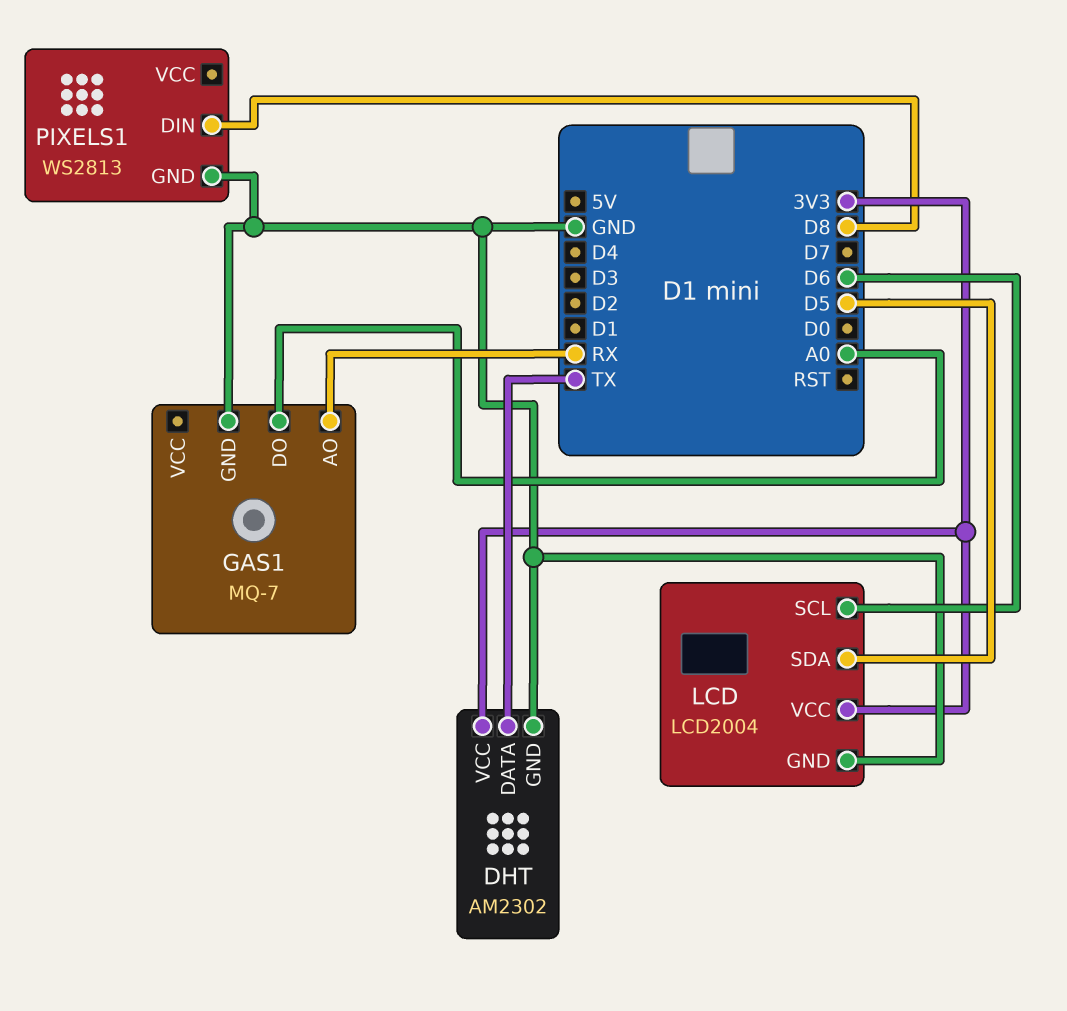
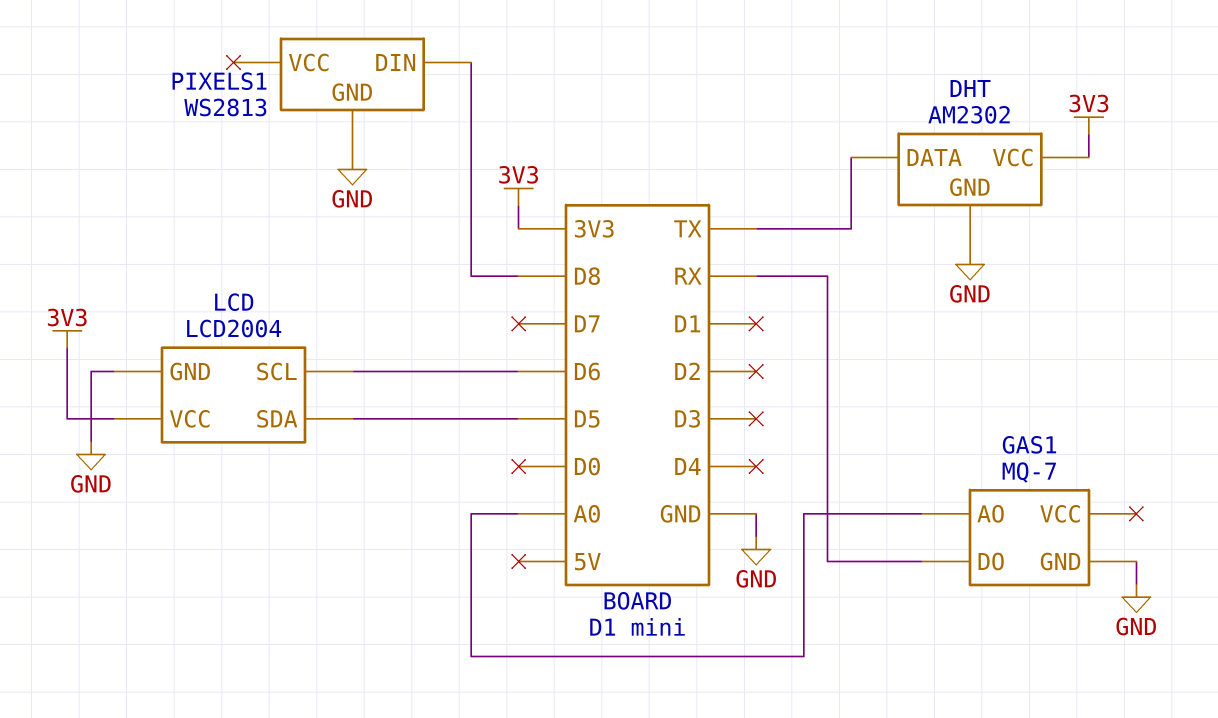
GAS1 pin AO: RX -> A0
GAS1 pin DO: A0 -> RX

